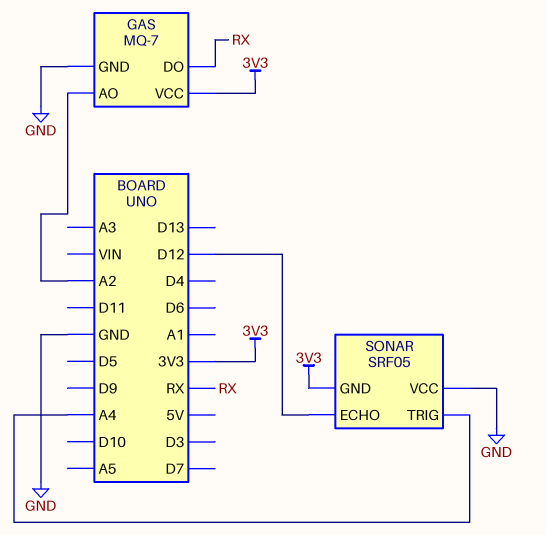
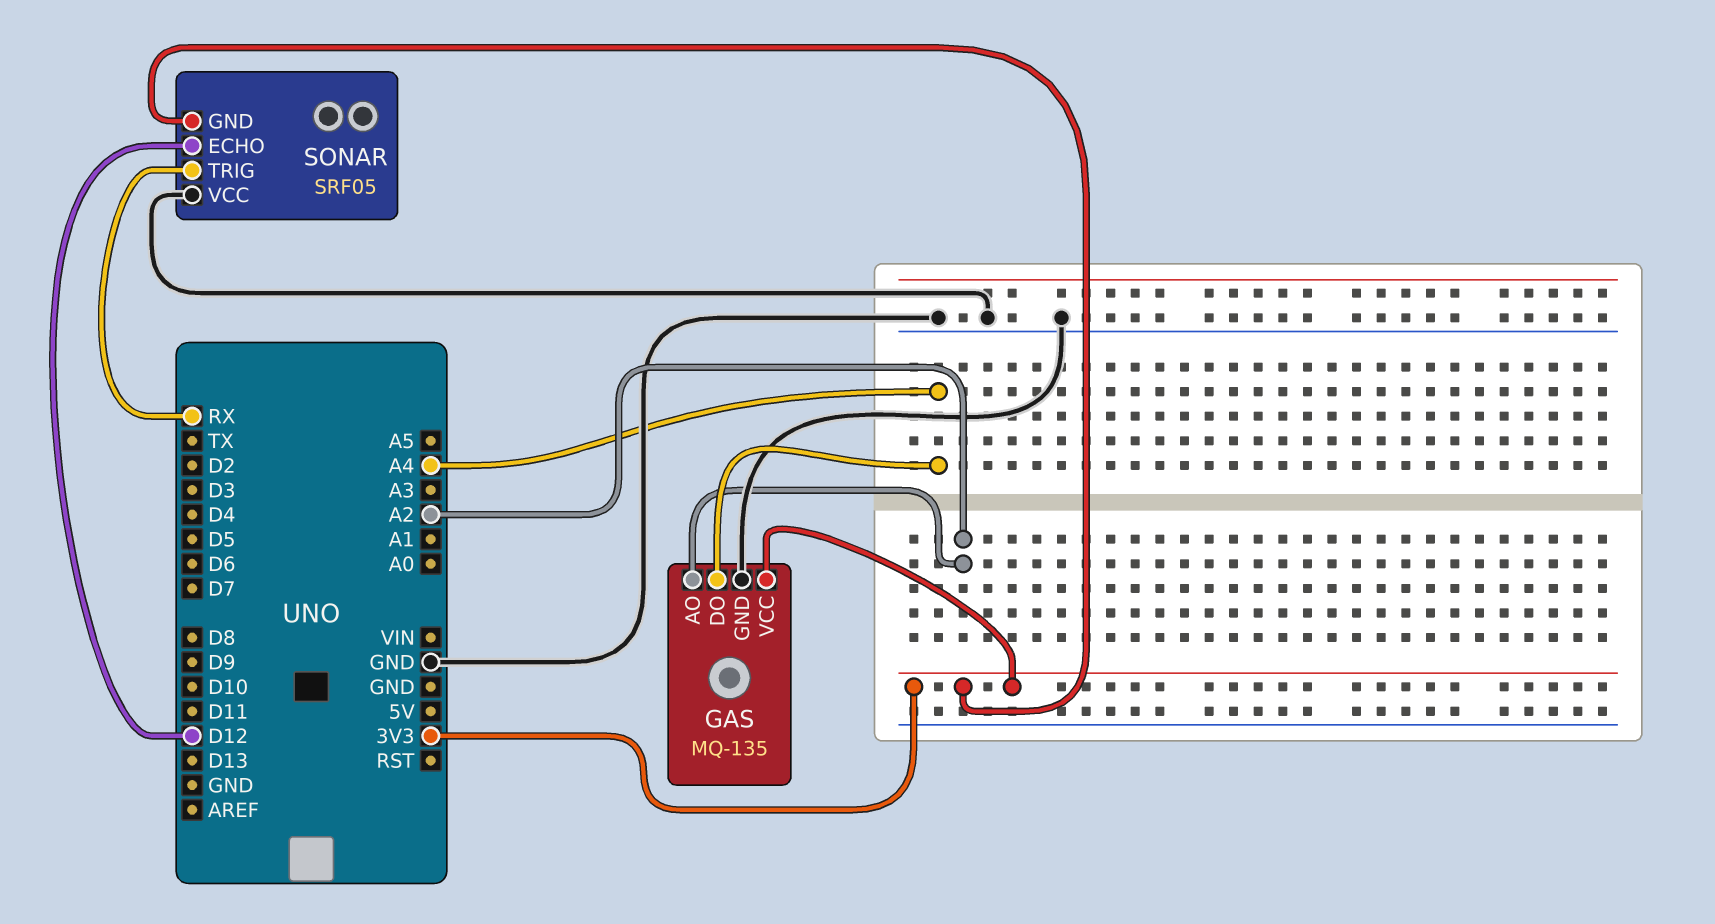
GAS: MQ-7 -> MQ-135
GAS pin DO: RX -> A4
SONAR pin TRIG: A4 -> RX

